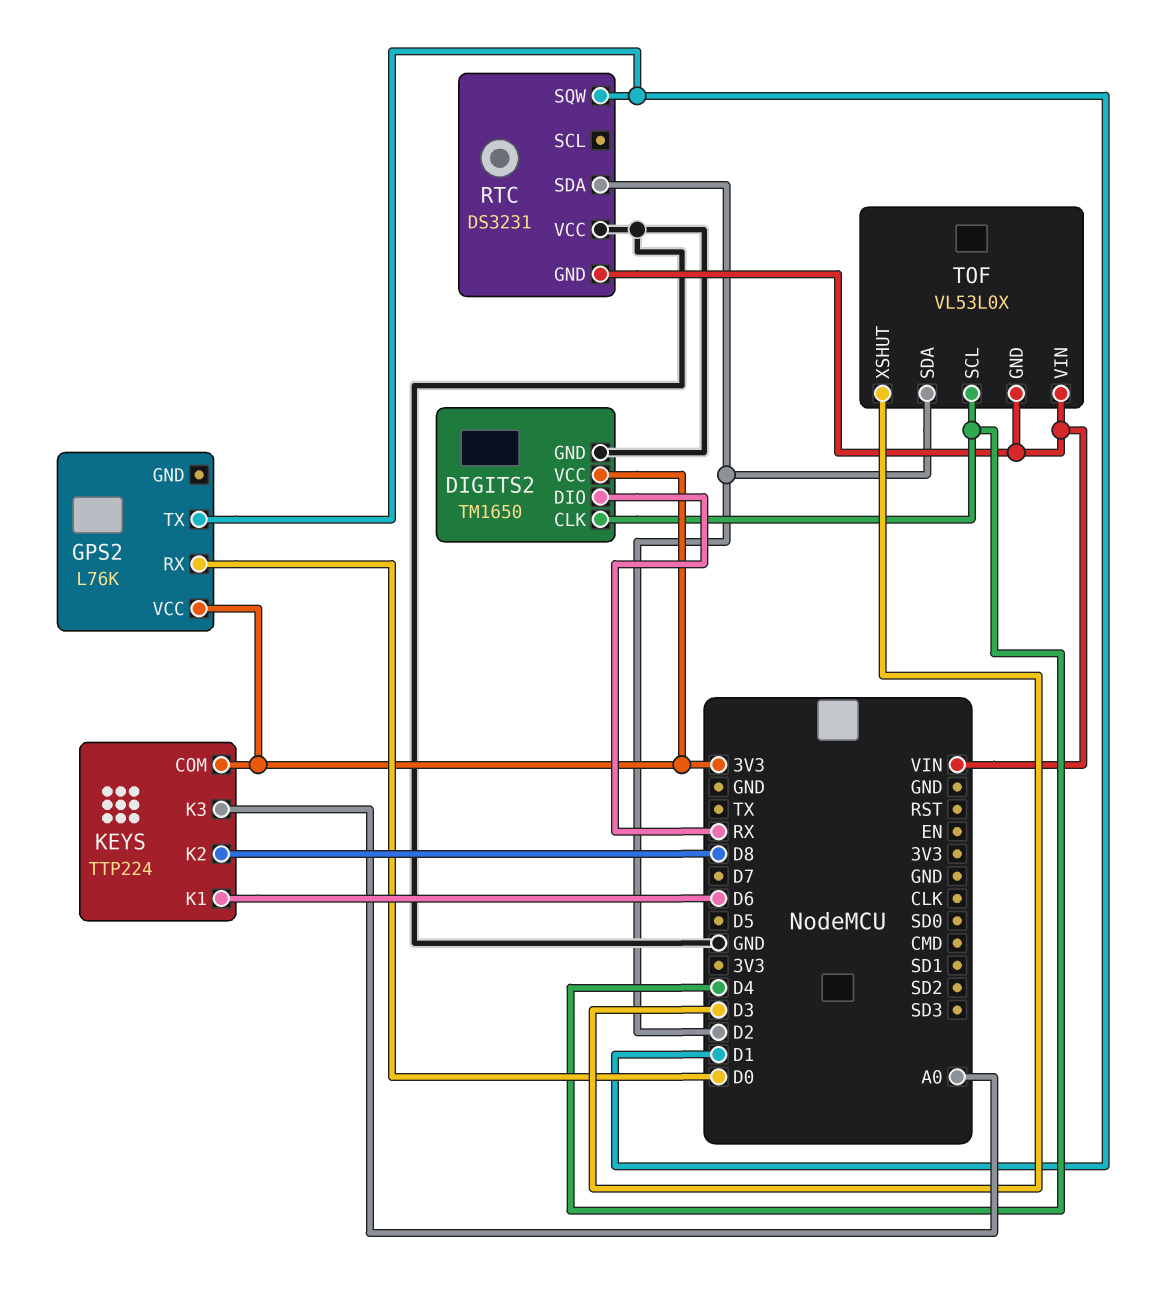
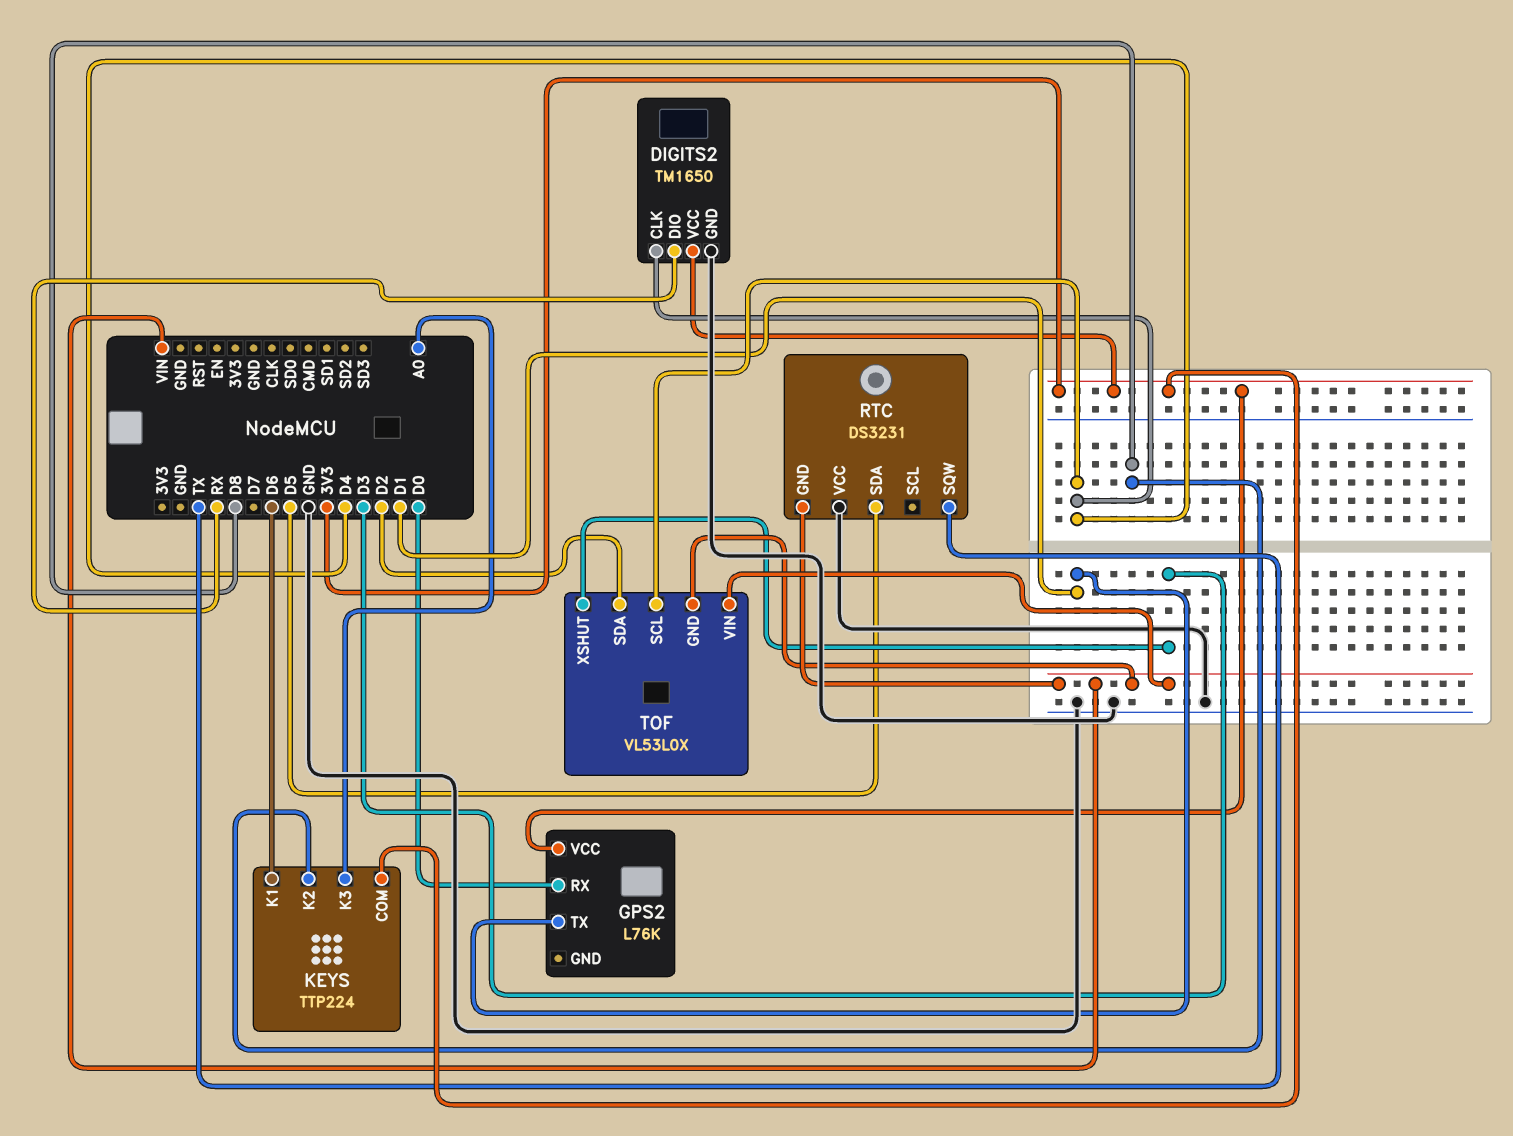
RTC pin SDA: D2 -> D5
RTC pin SQW: D1 -> TX

